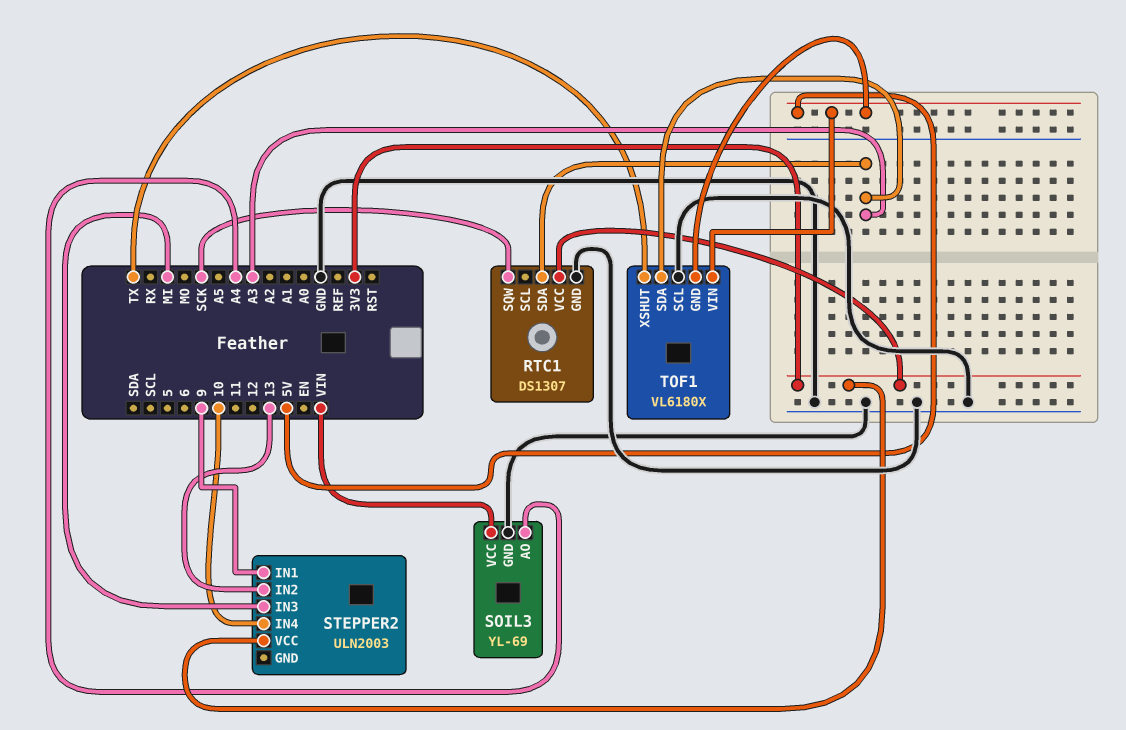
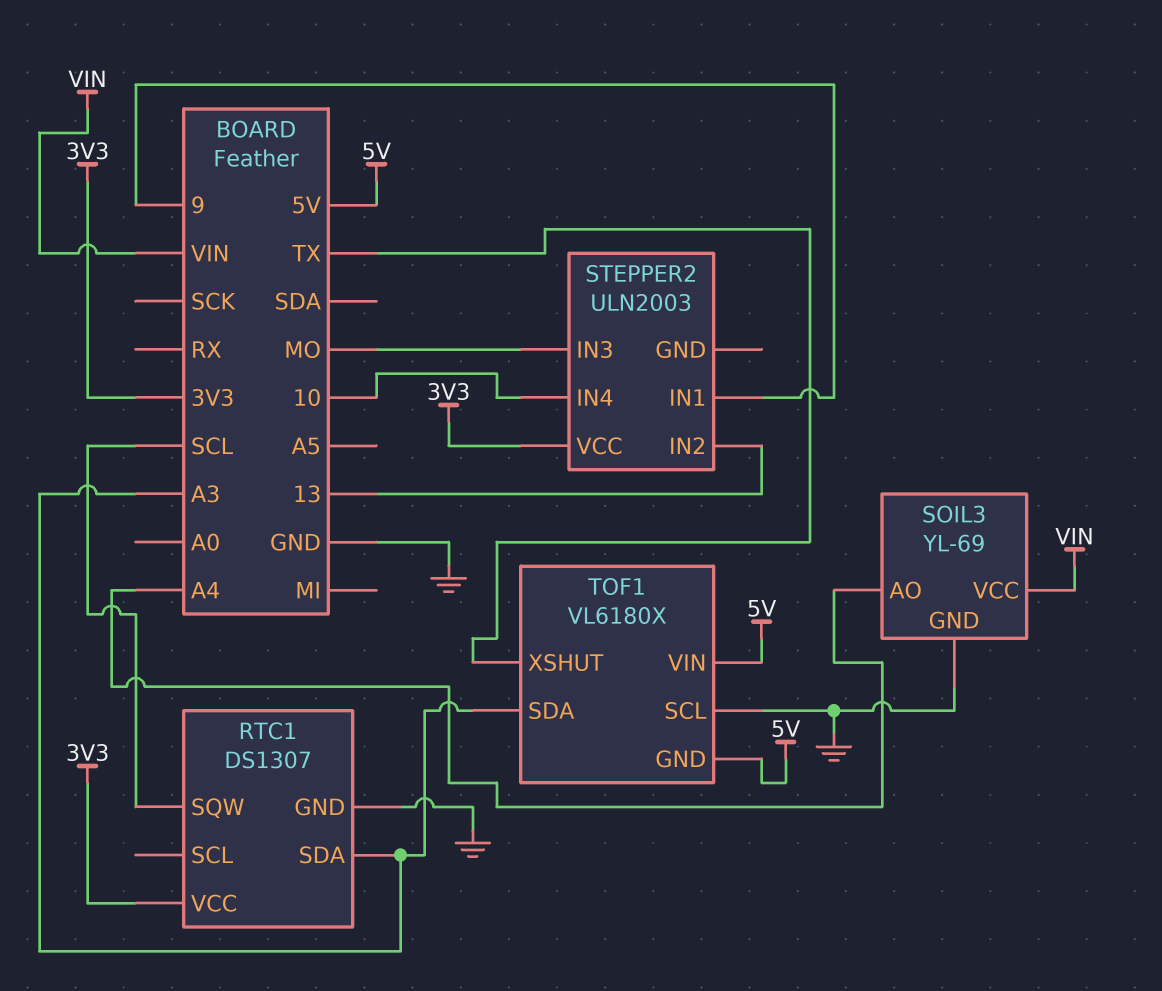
RTC1 pin SQW: SCK -> SCL
STEPPER2 pin IN3: MI -> MO

